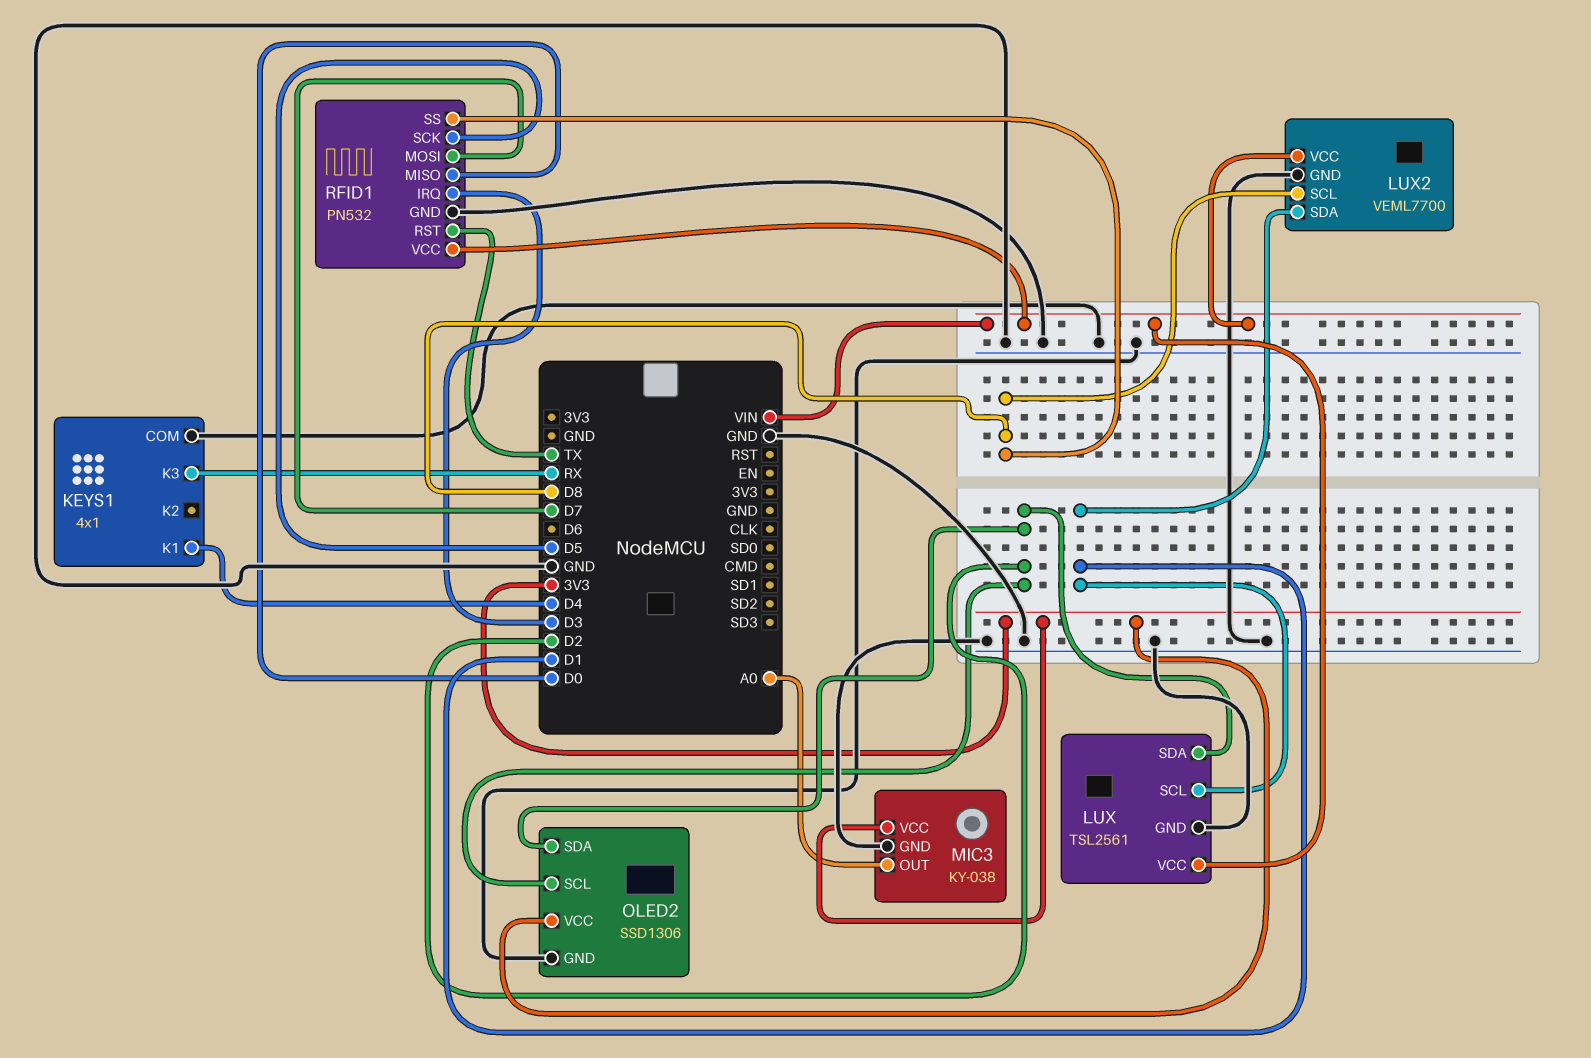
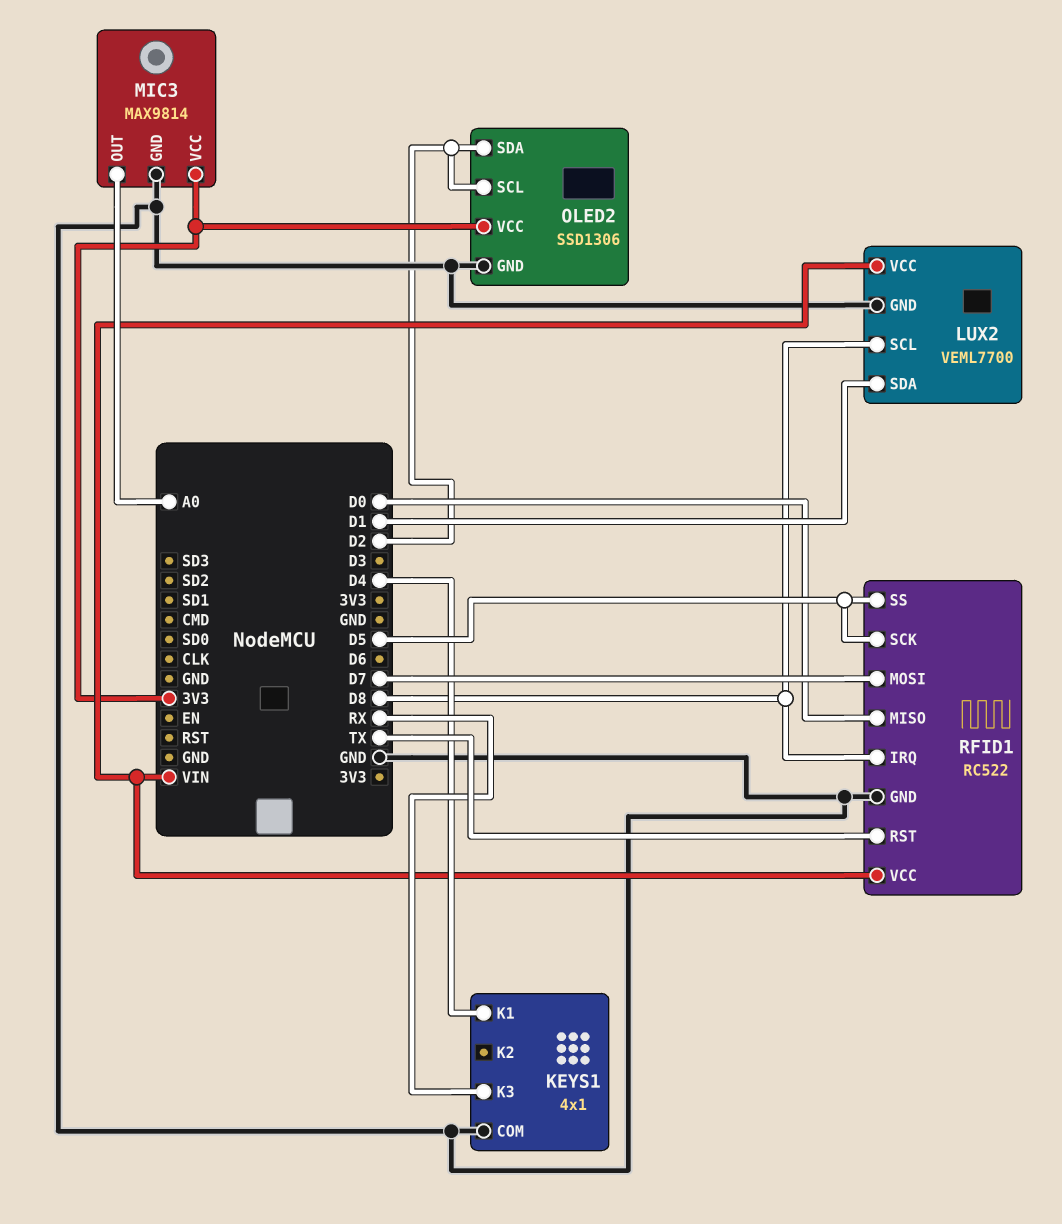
LUX: TSL2561 -> none
LUX pin GND: GND -> none
LUX pin SCL: D1 -> none
LUX pin SDA: D2 -> none
LUX pin VCC: VIN -> none
MIC3: KY-038 -> MAX9814
RFID1: PN532 -> RC522
RFID1 pin IRQ: D3 -> D8
RFID1 pin SS: D8 -> D5

